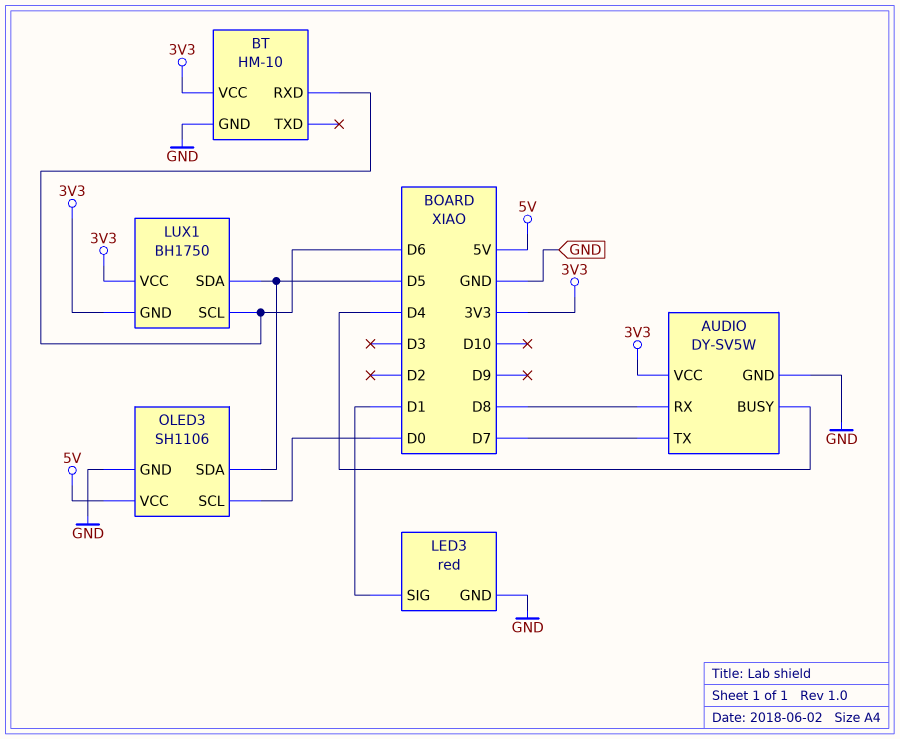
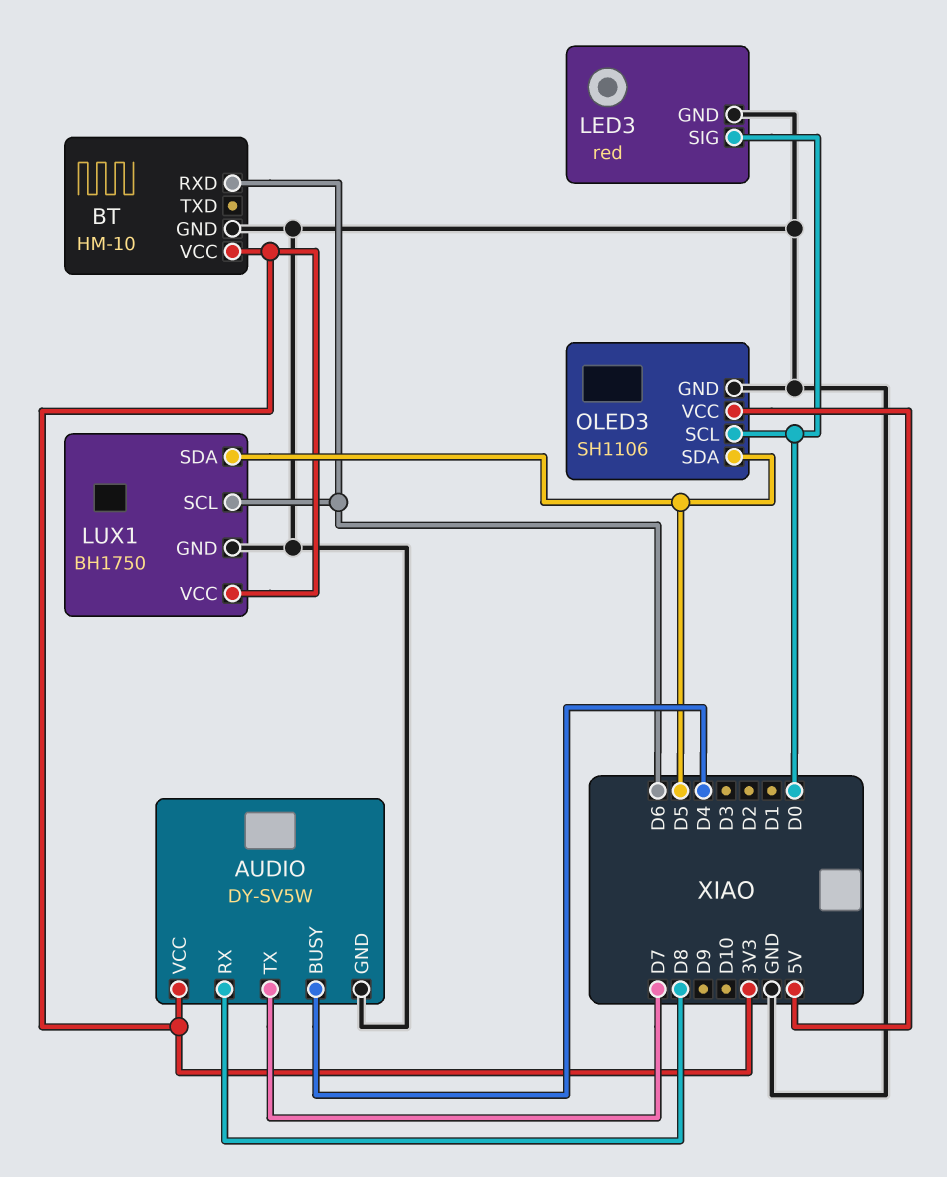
LED3 pin SIG: D1 -> D0
LUX1 pin GND: 3V3 -> GND

